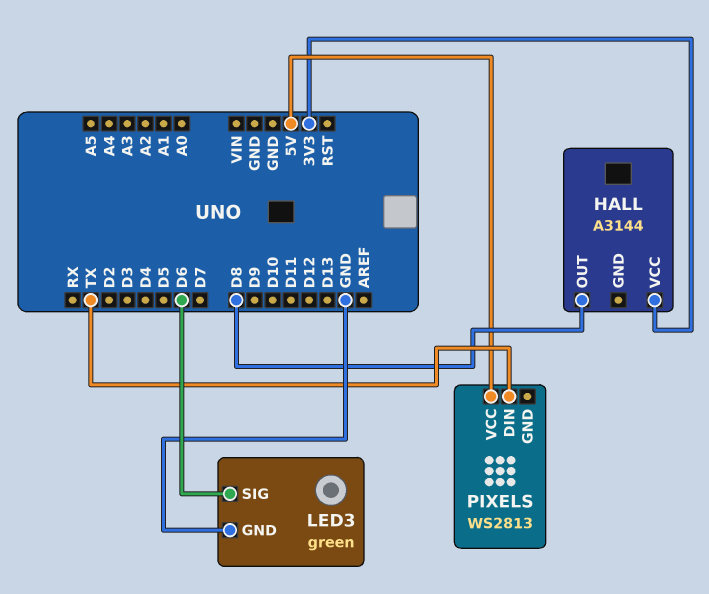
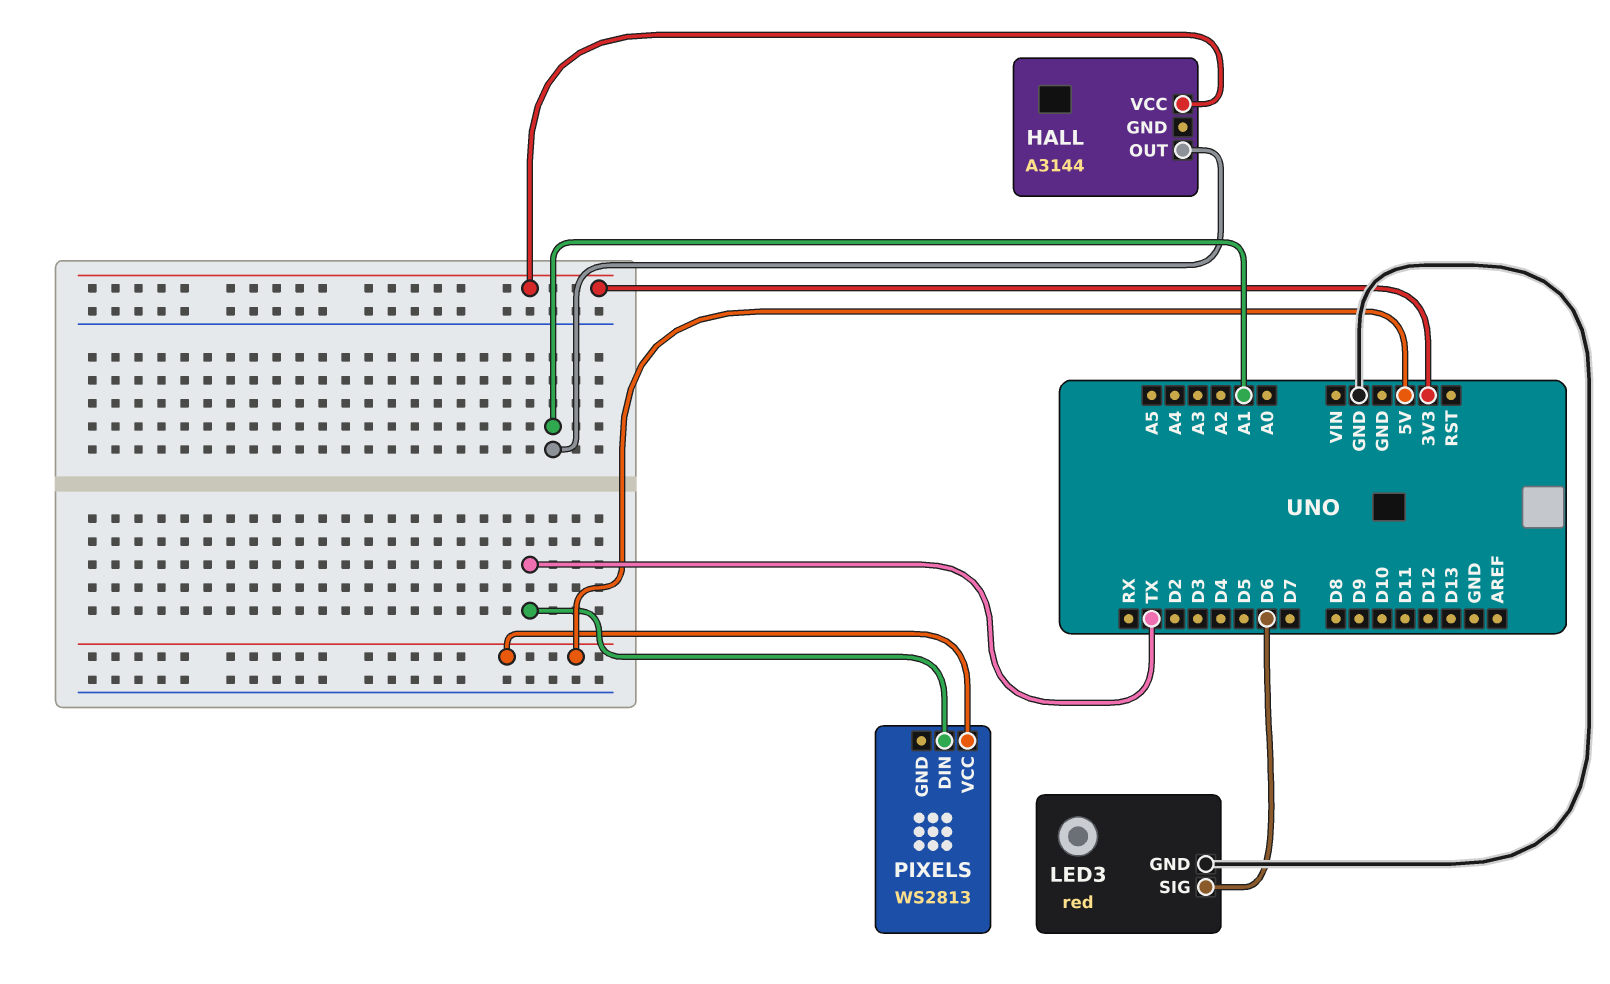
HALL pin OUT: D8 -> A1
LED3: green -> red

